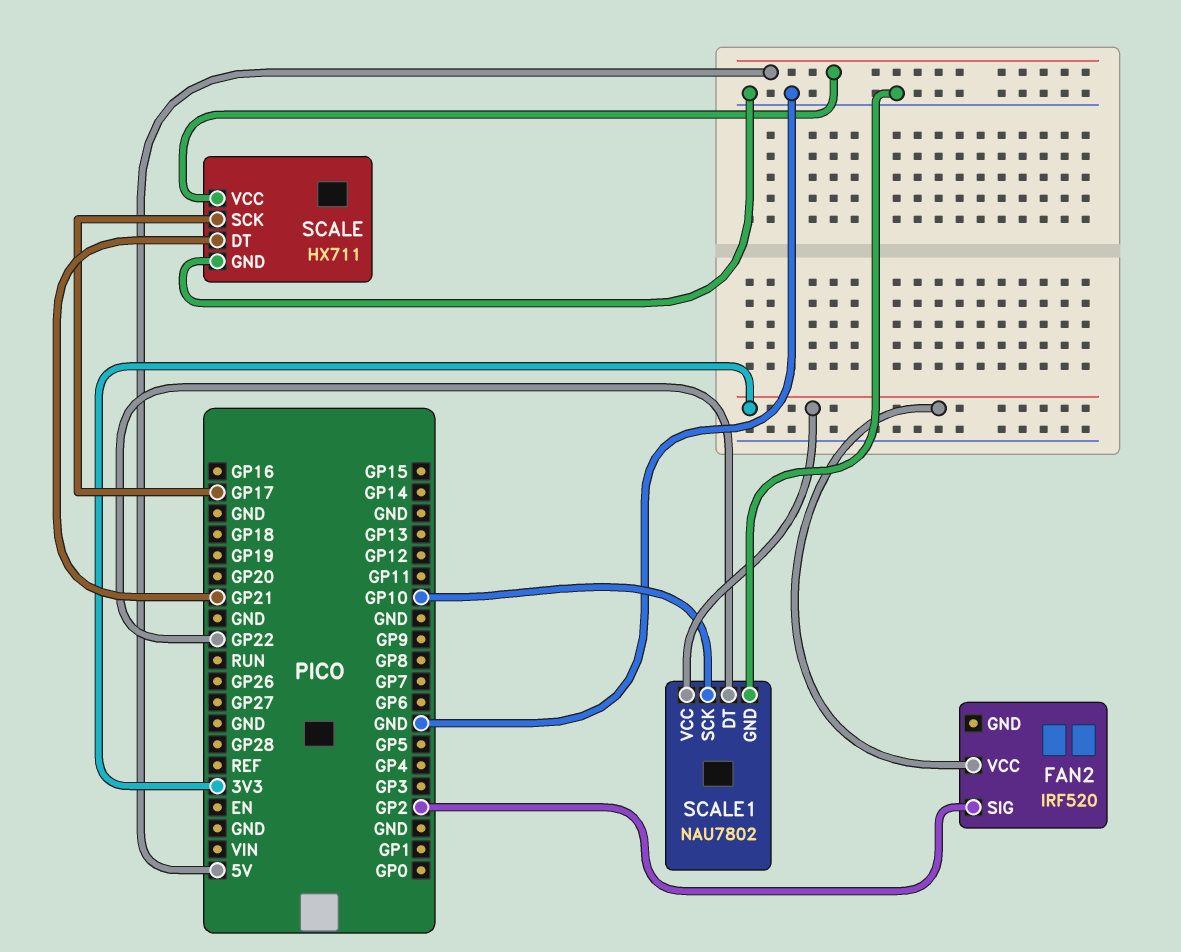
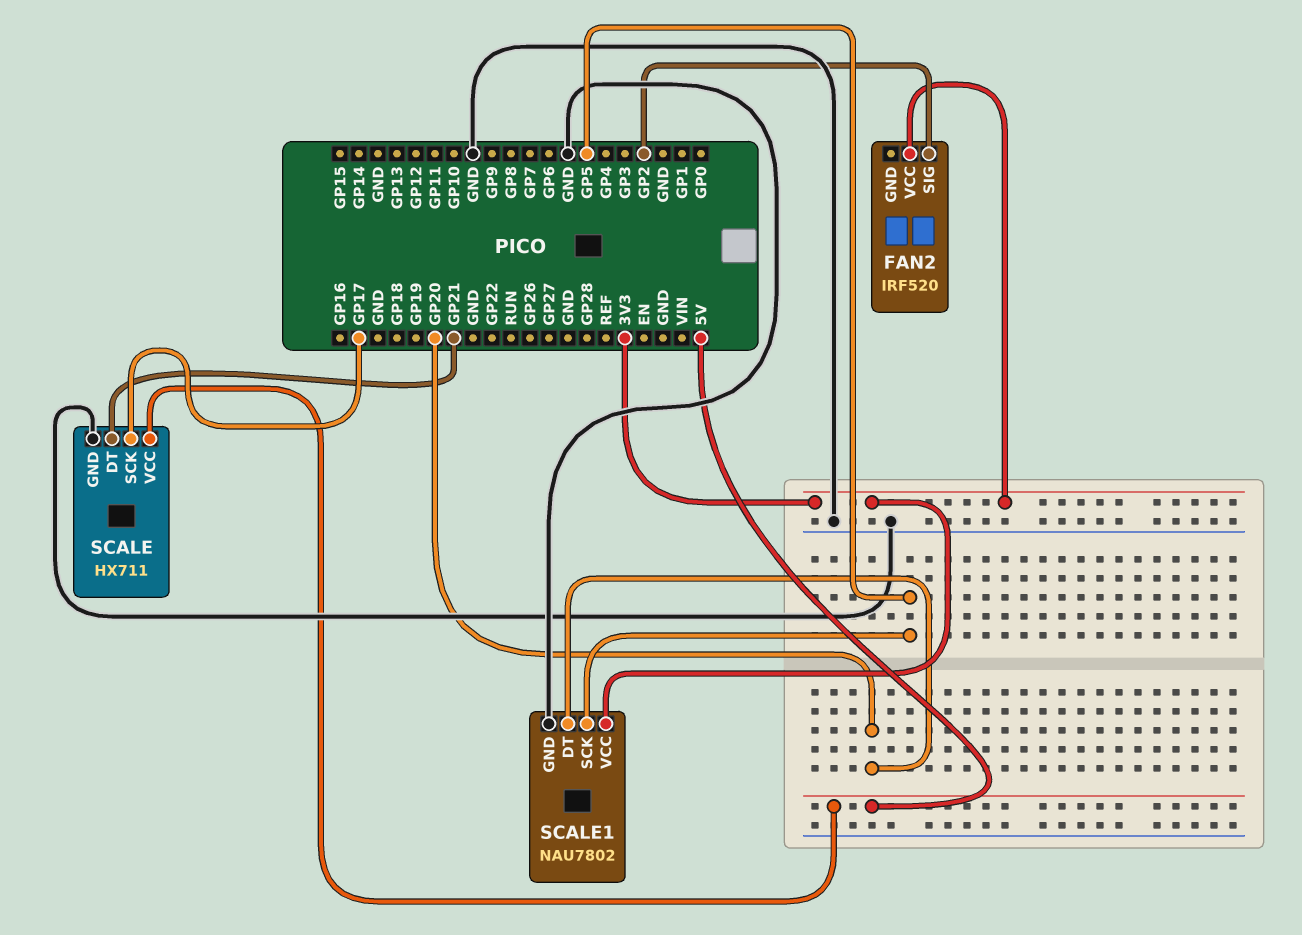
SCALE1 pin DT: GP22 -> GP20
SCALE1 pin SCK: GP10 -> GP5

